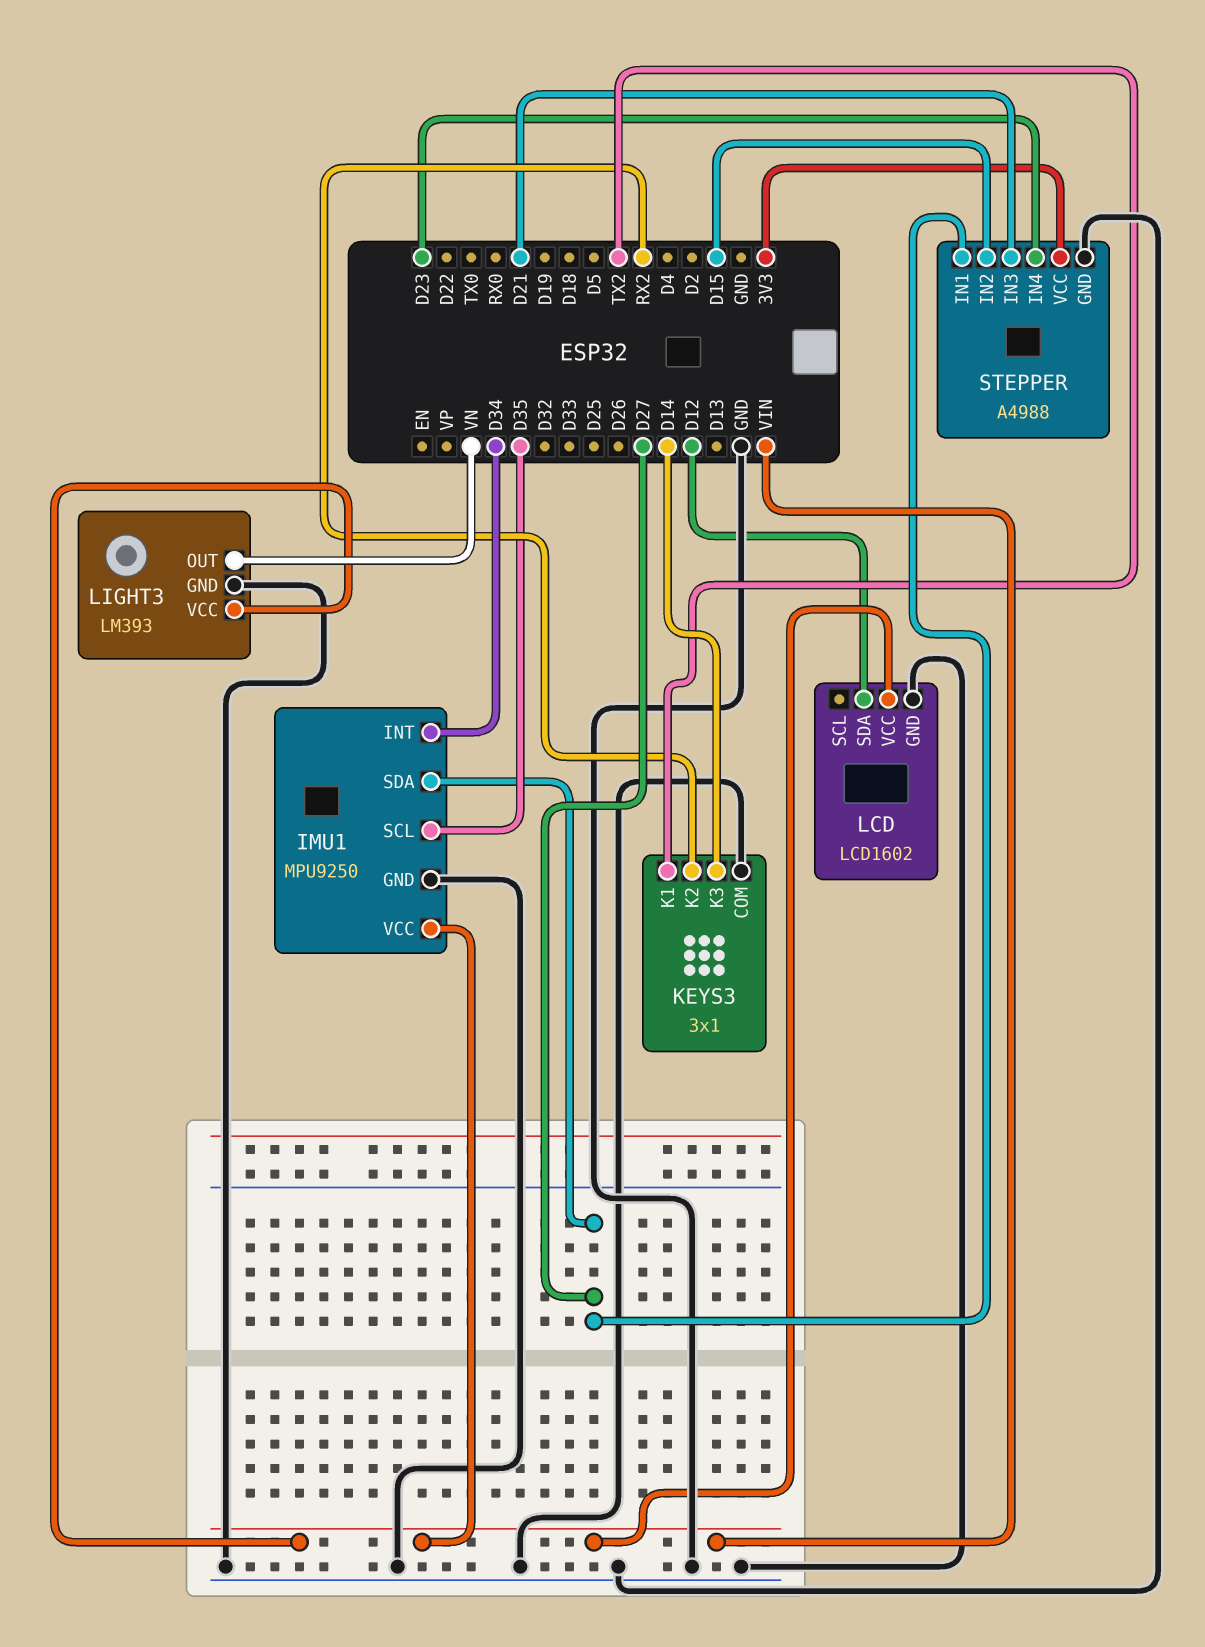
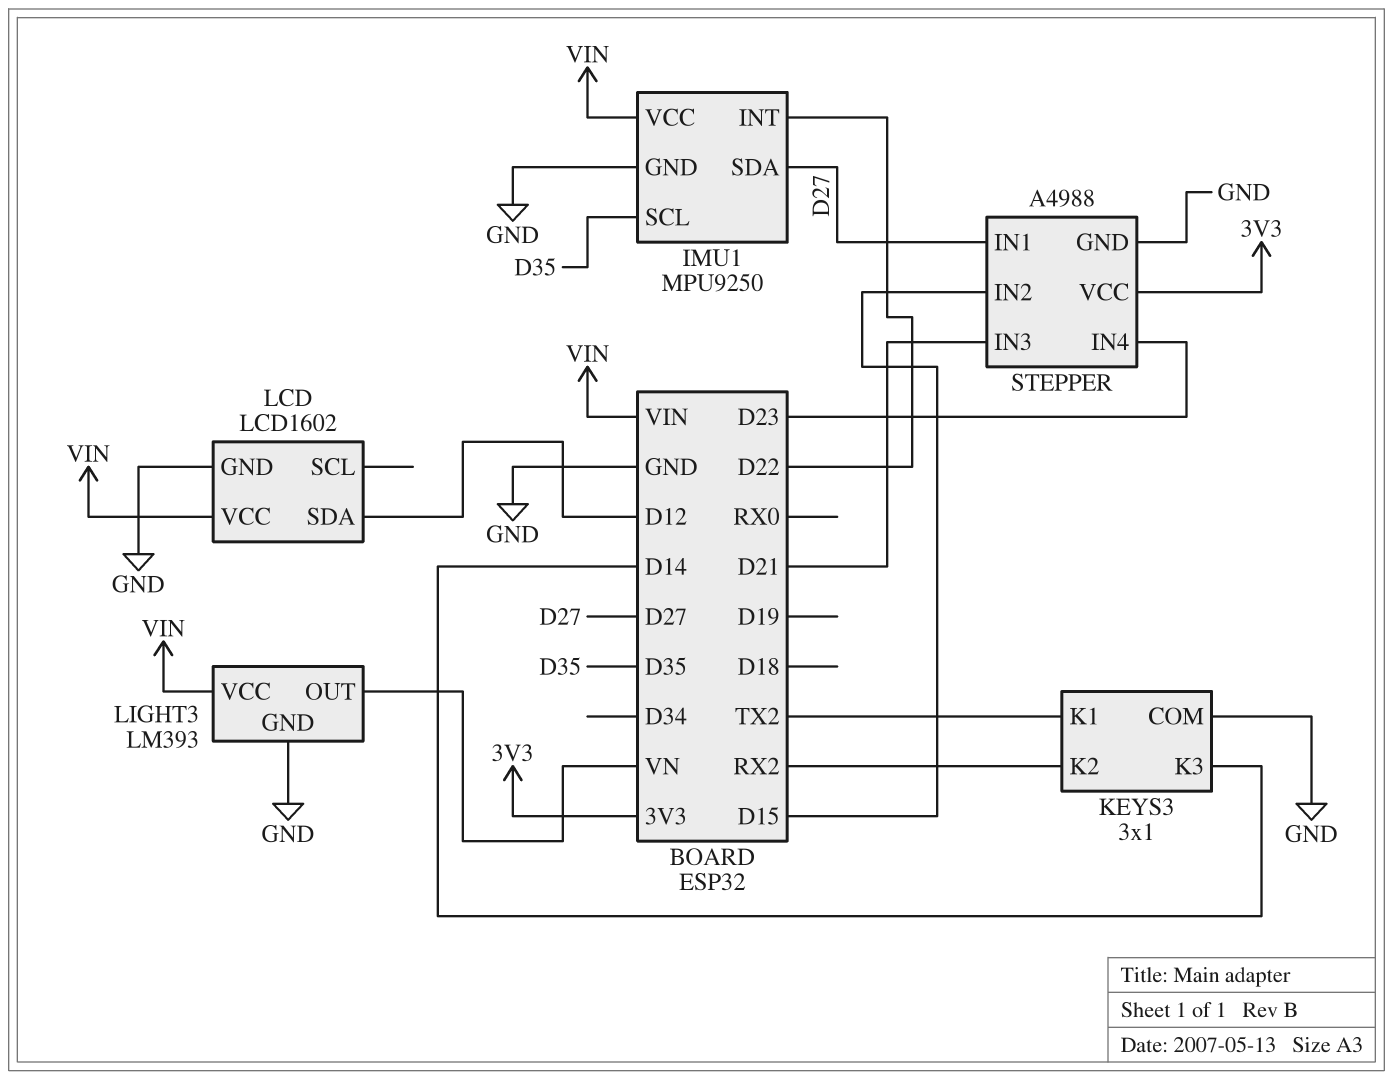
IMU1 pin INT: D34 -> D22

